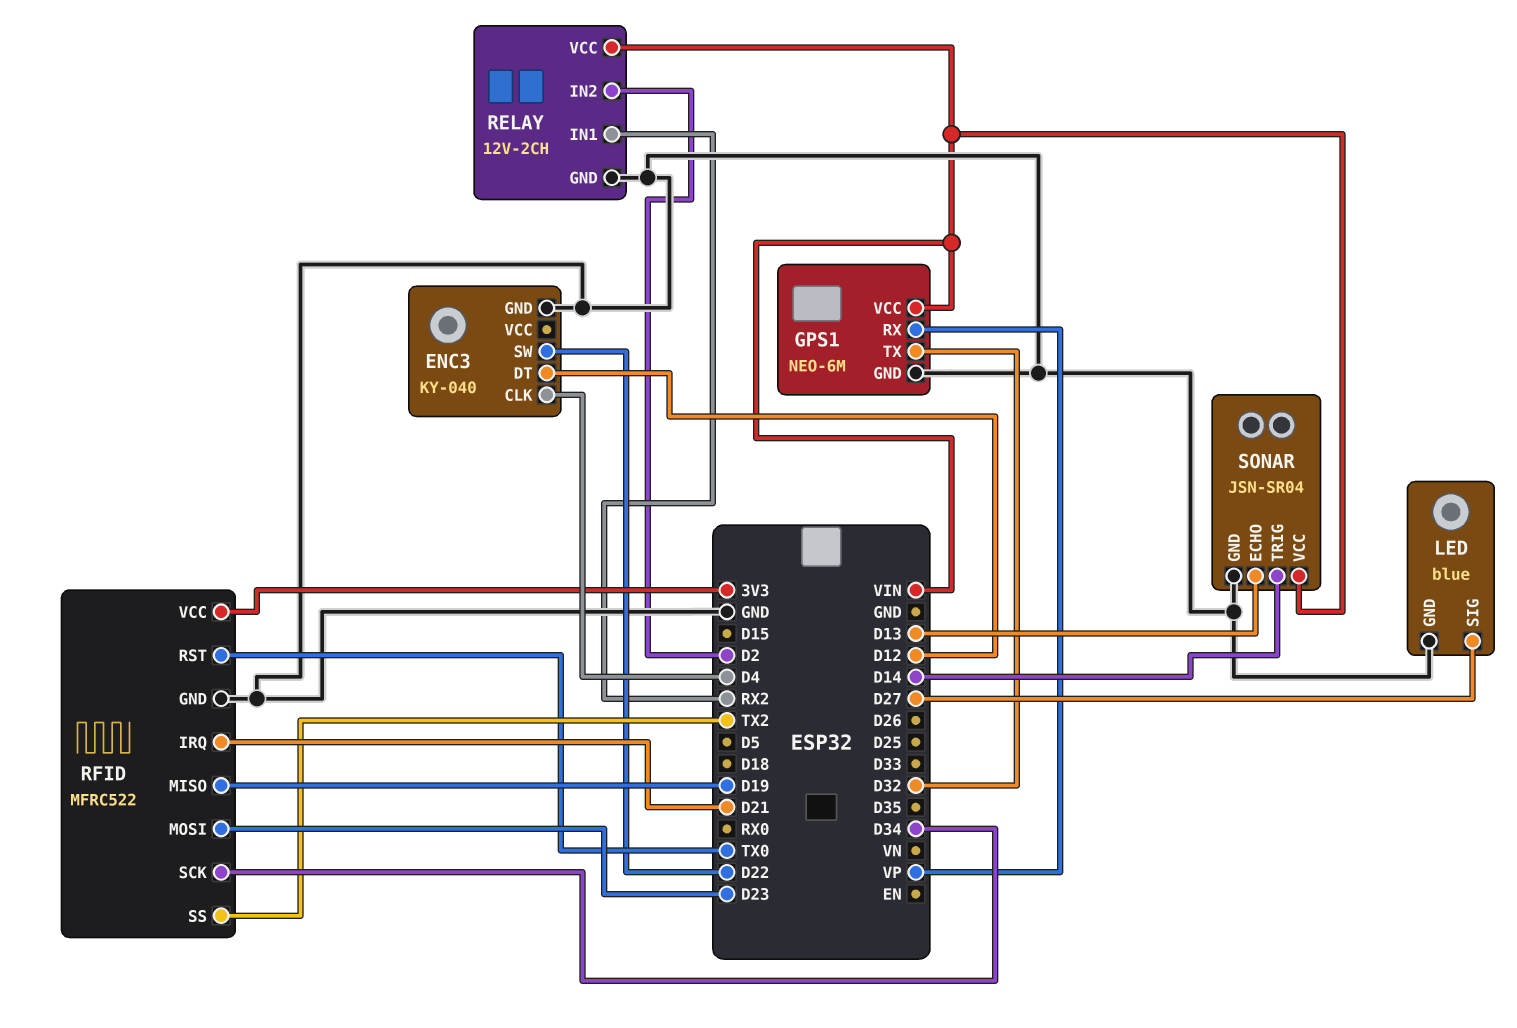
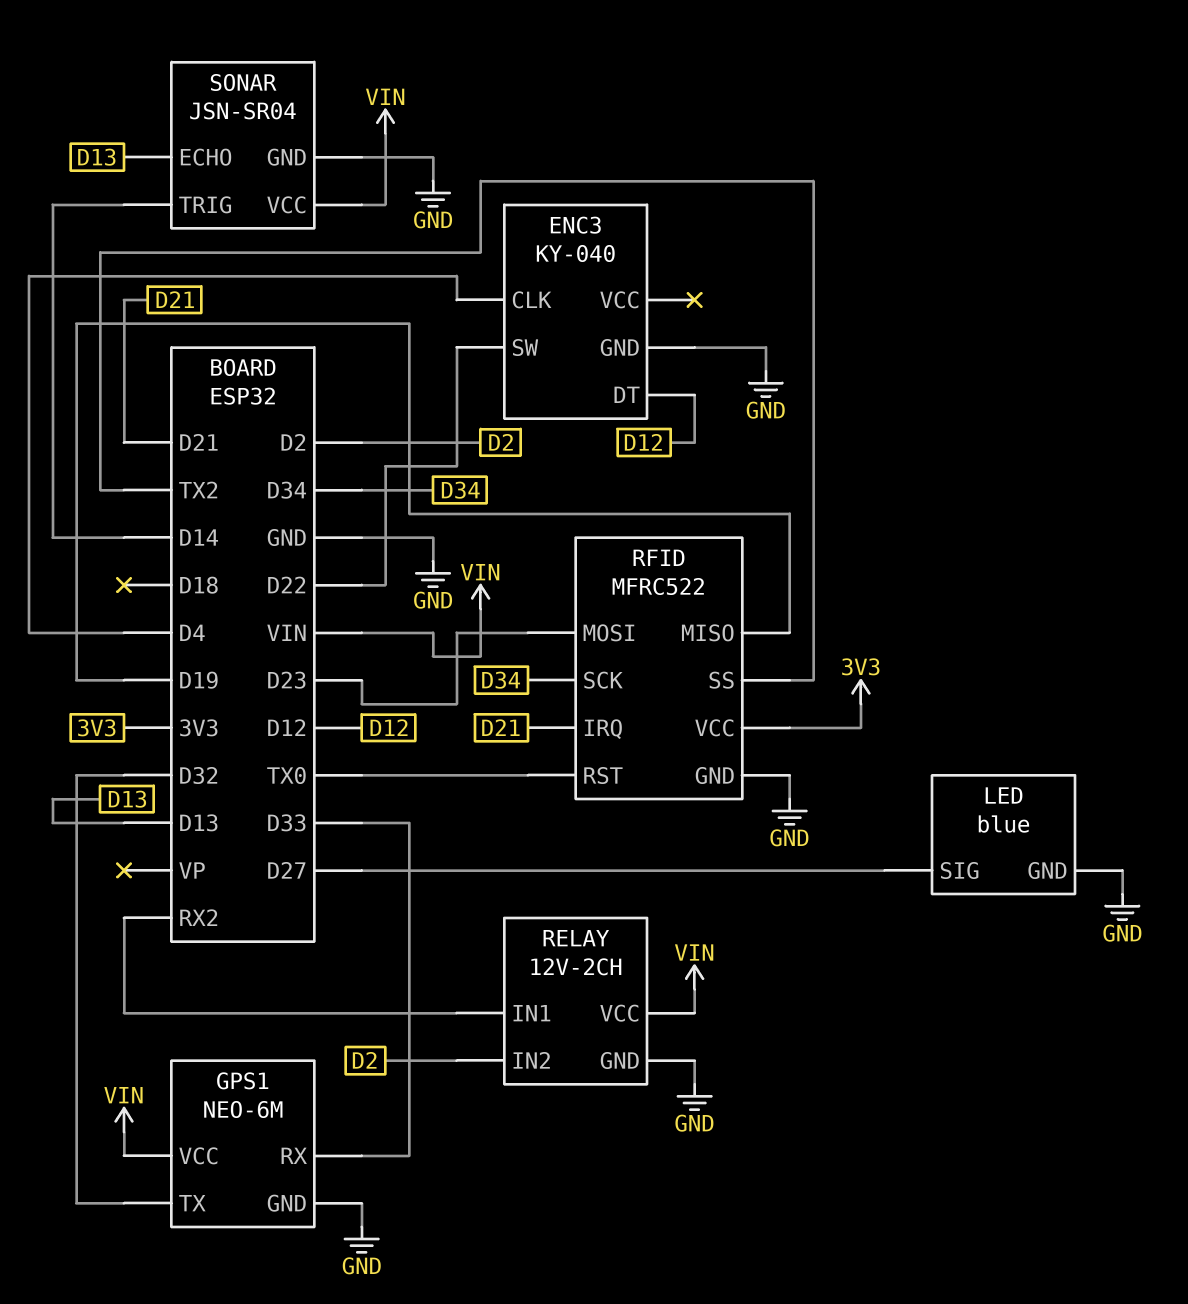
GPS1 pin RX: VP -> D33

